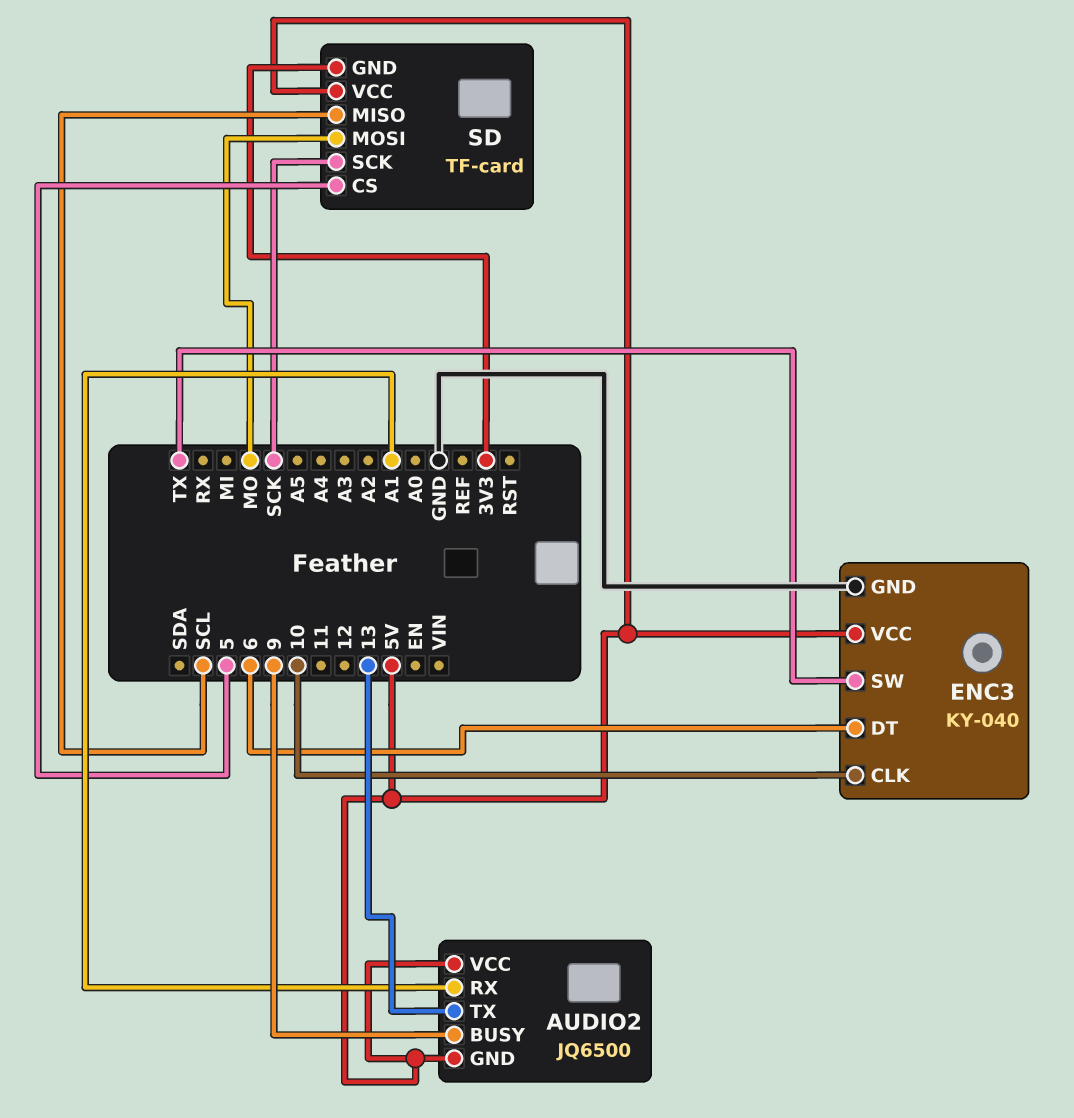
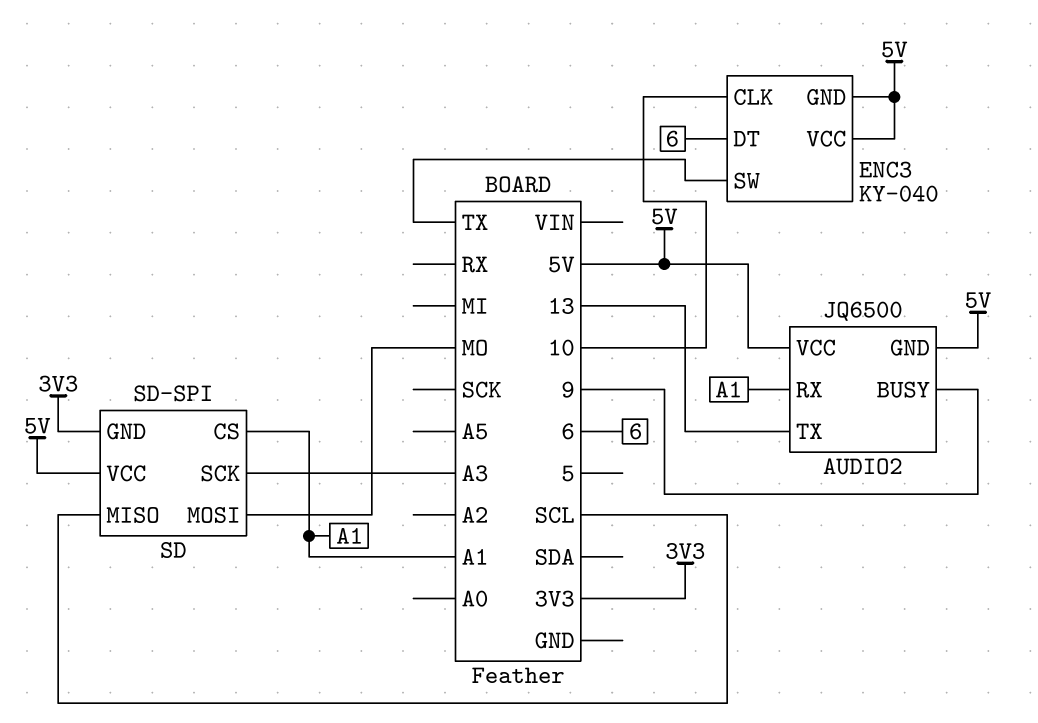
ENC3 pin GND: GND -> 5V
SD: TF-card -> SD-SPI
SD pin CS: 5 -> A1
SD pin SCK: SCK -> A3

